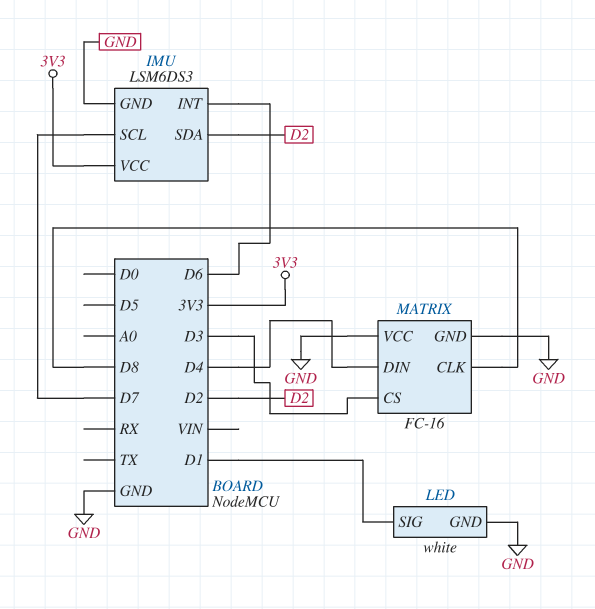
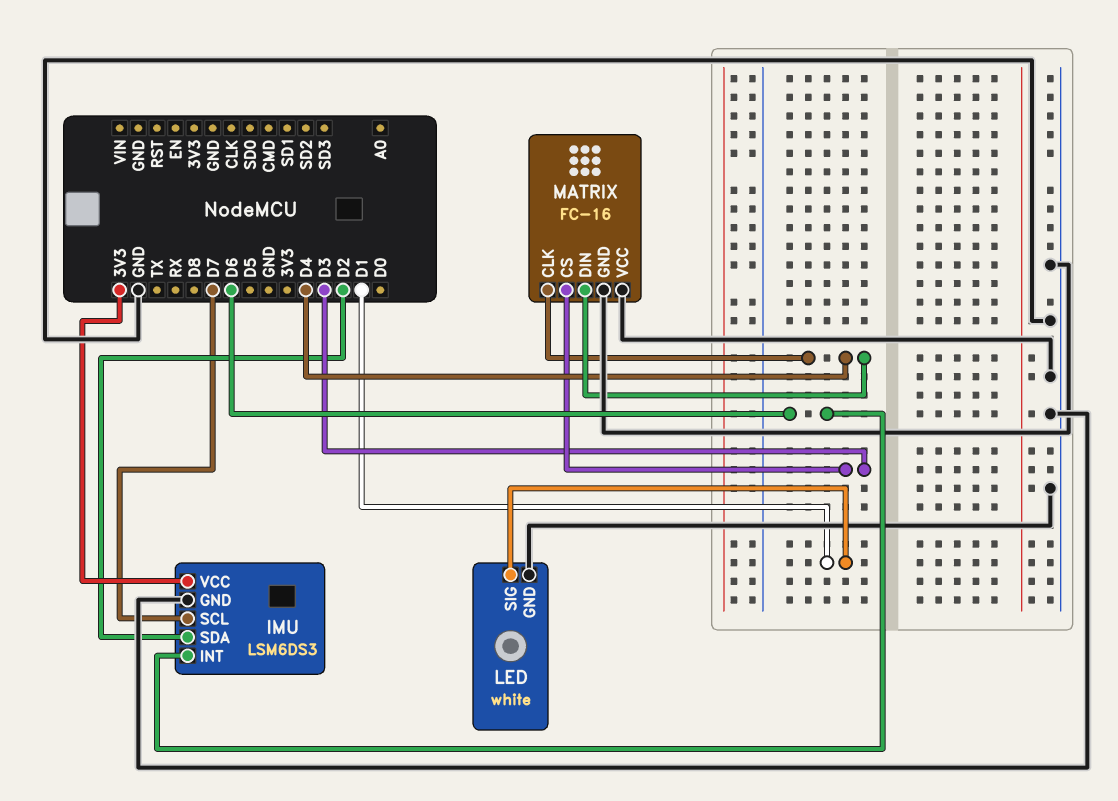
MATRIX pin CLK: D8 -> D4

